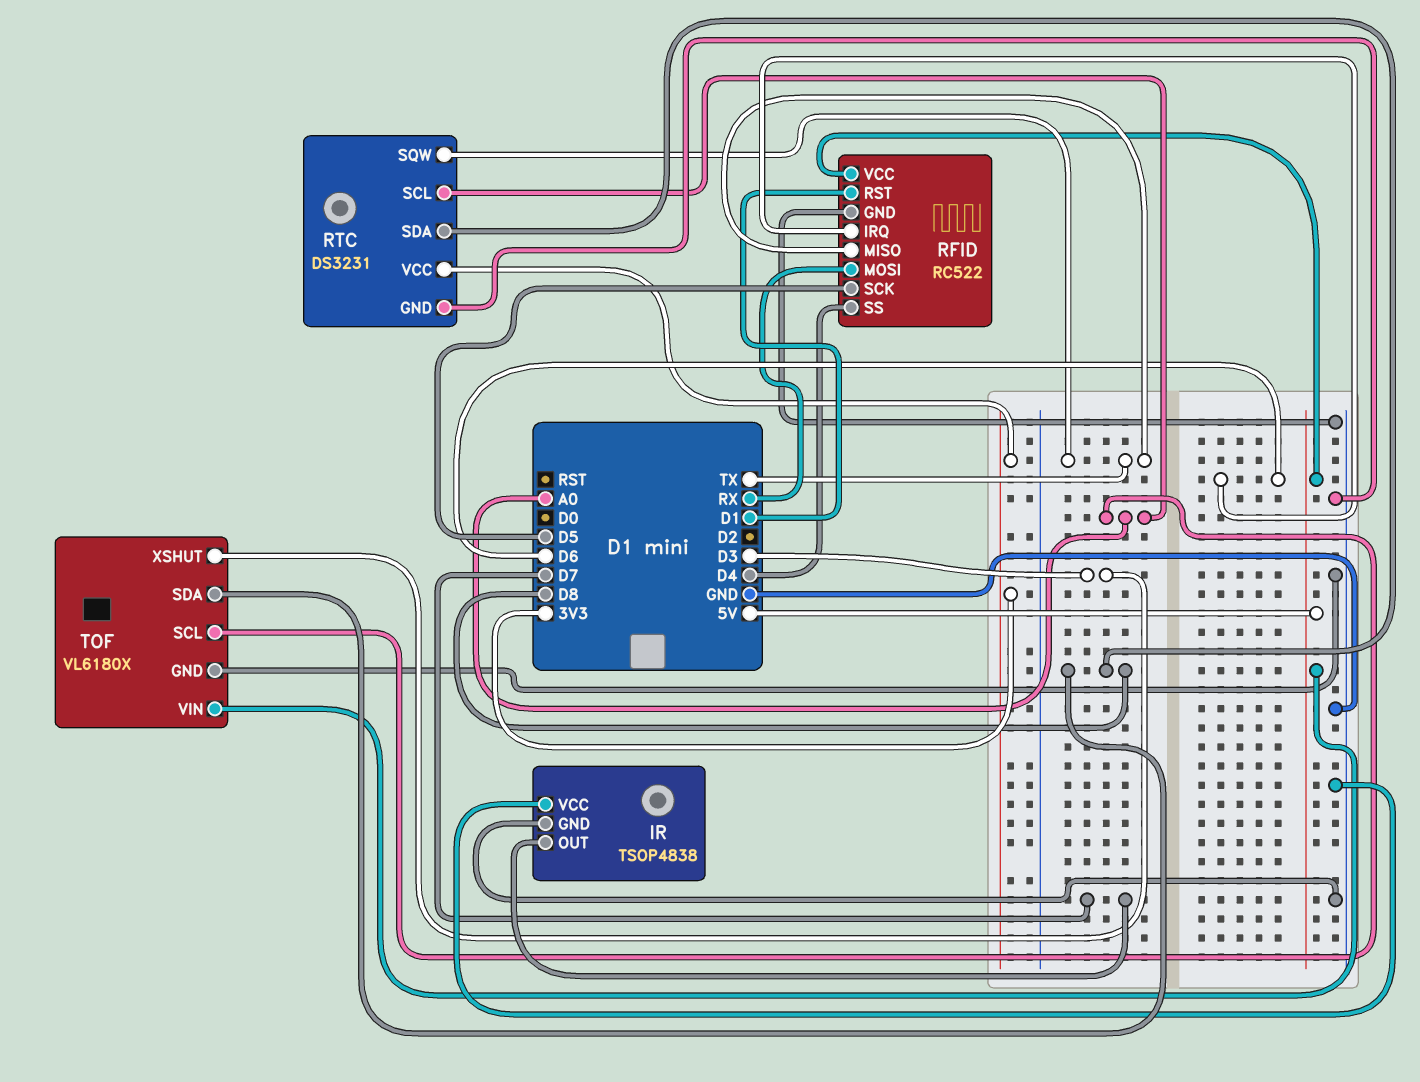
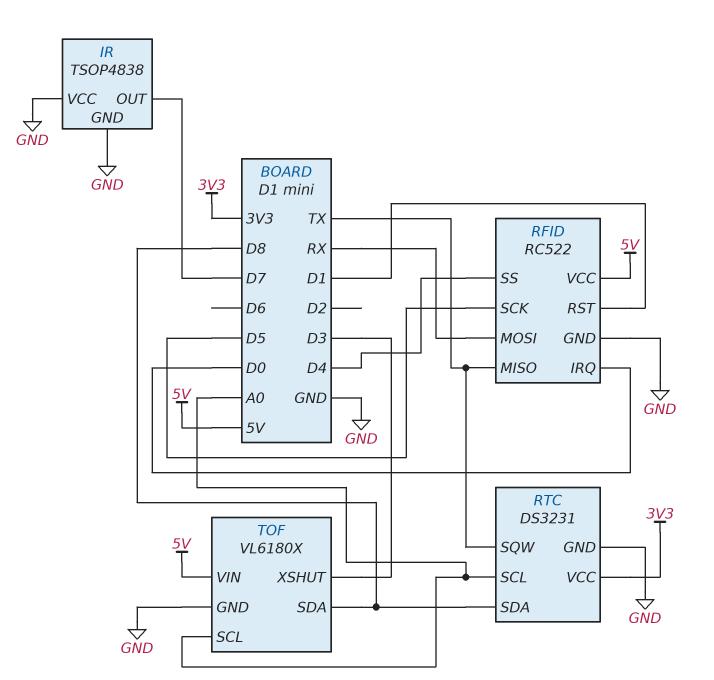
RFID pin IRQ: D6 -> D0

